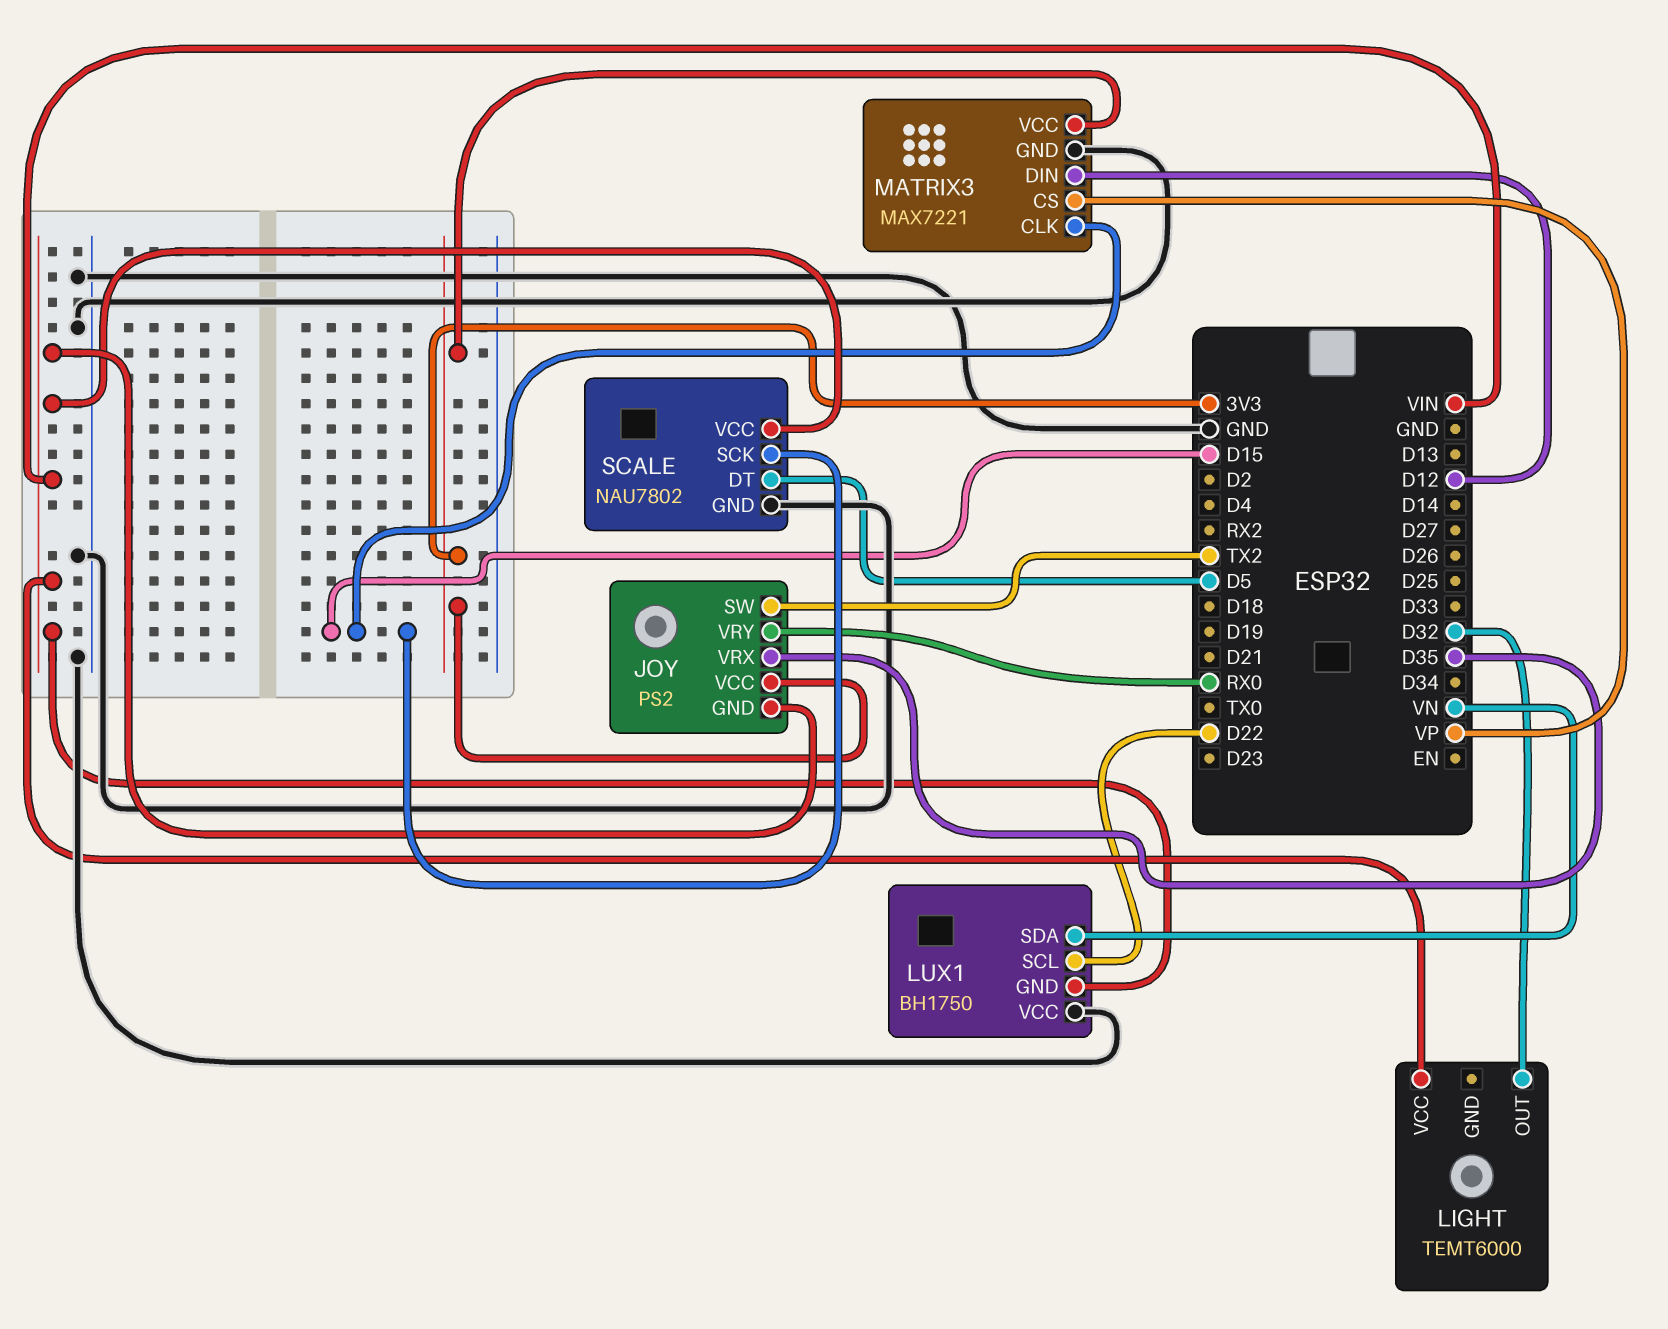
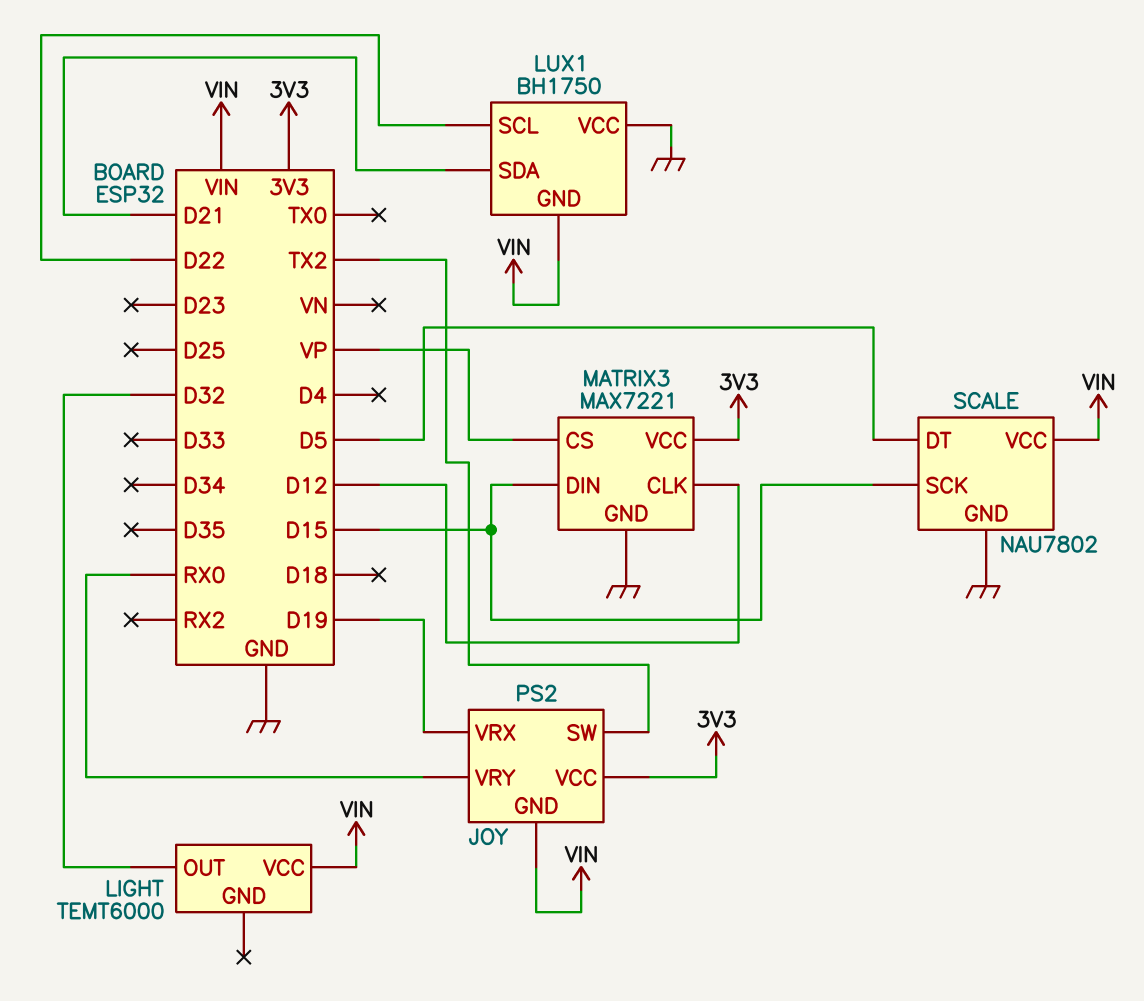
JOY pin VRX: D35 -> D19
LUX1 pin SDA: VN -> D21
MATRIX3 pin CLK: D15 -> D12
MATRIX3 pin DIN: D12 -> D15

